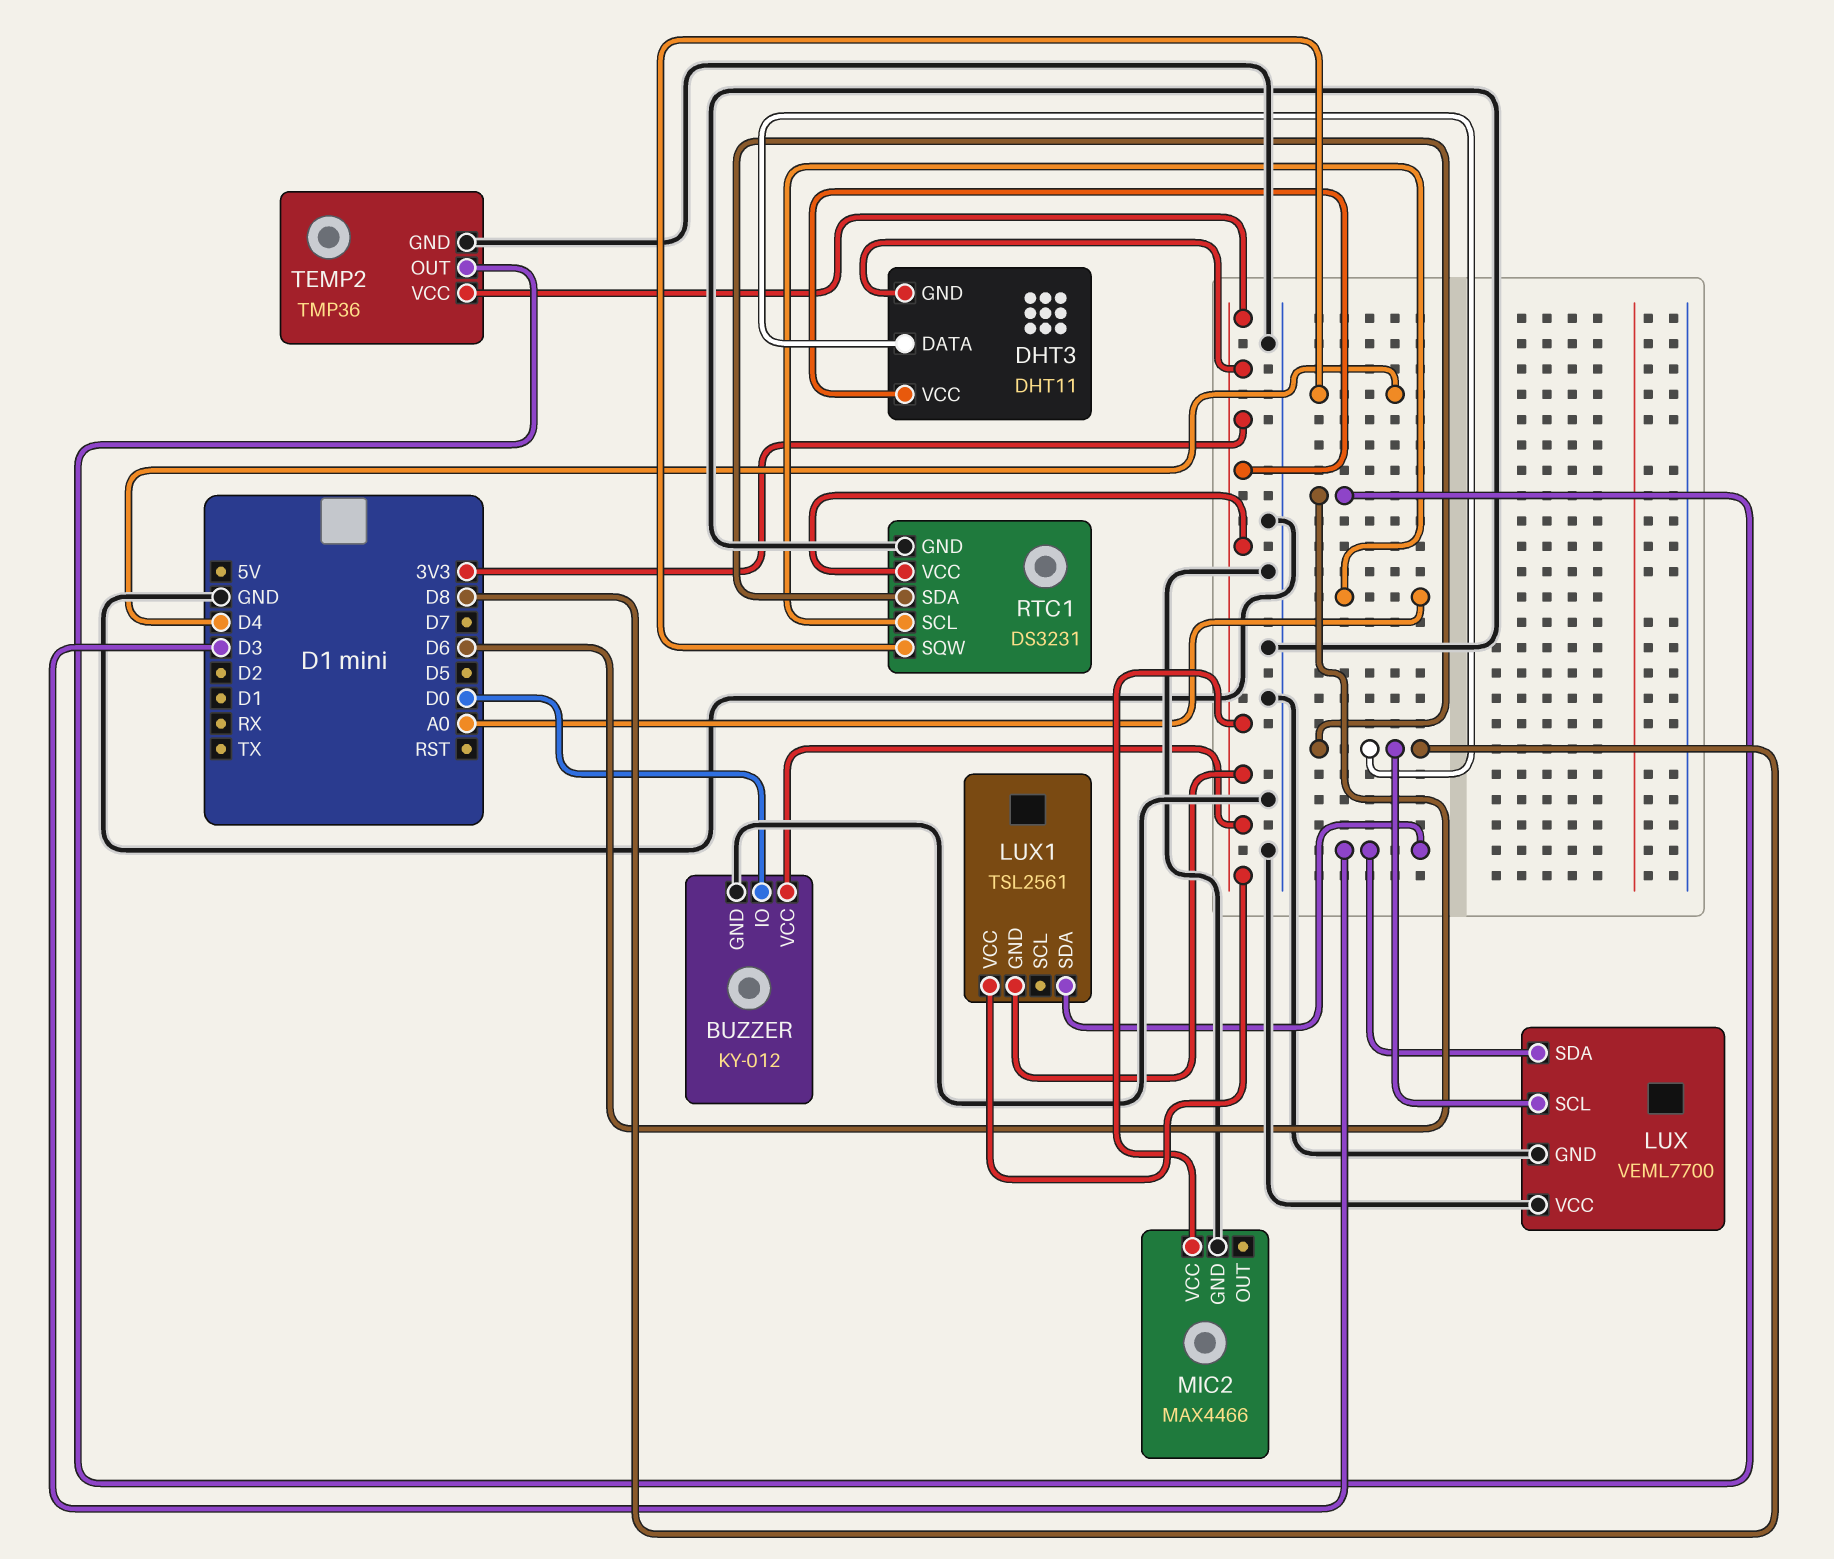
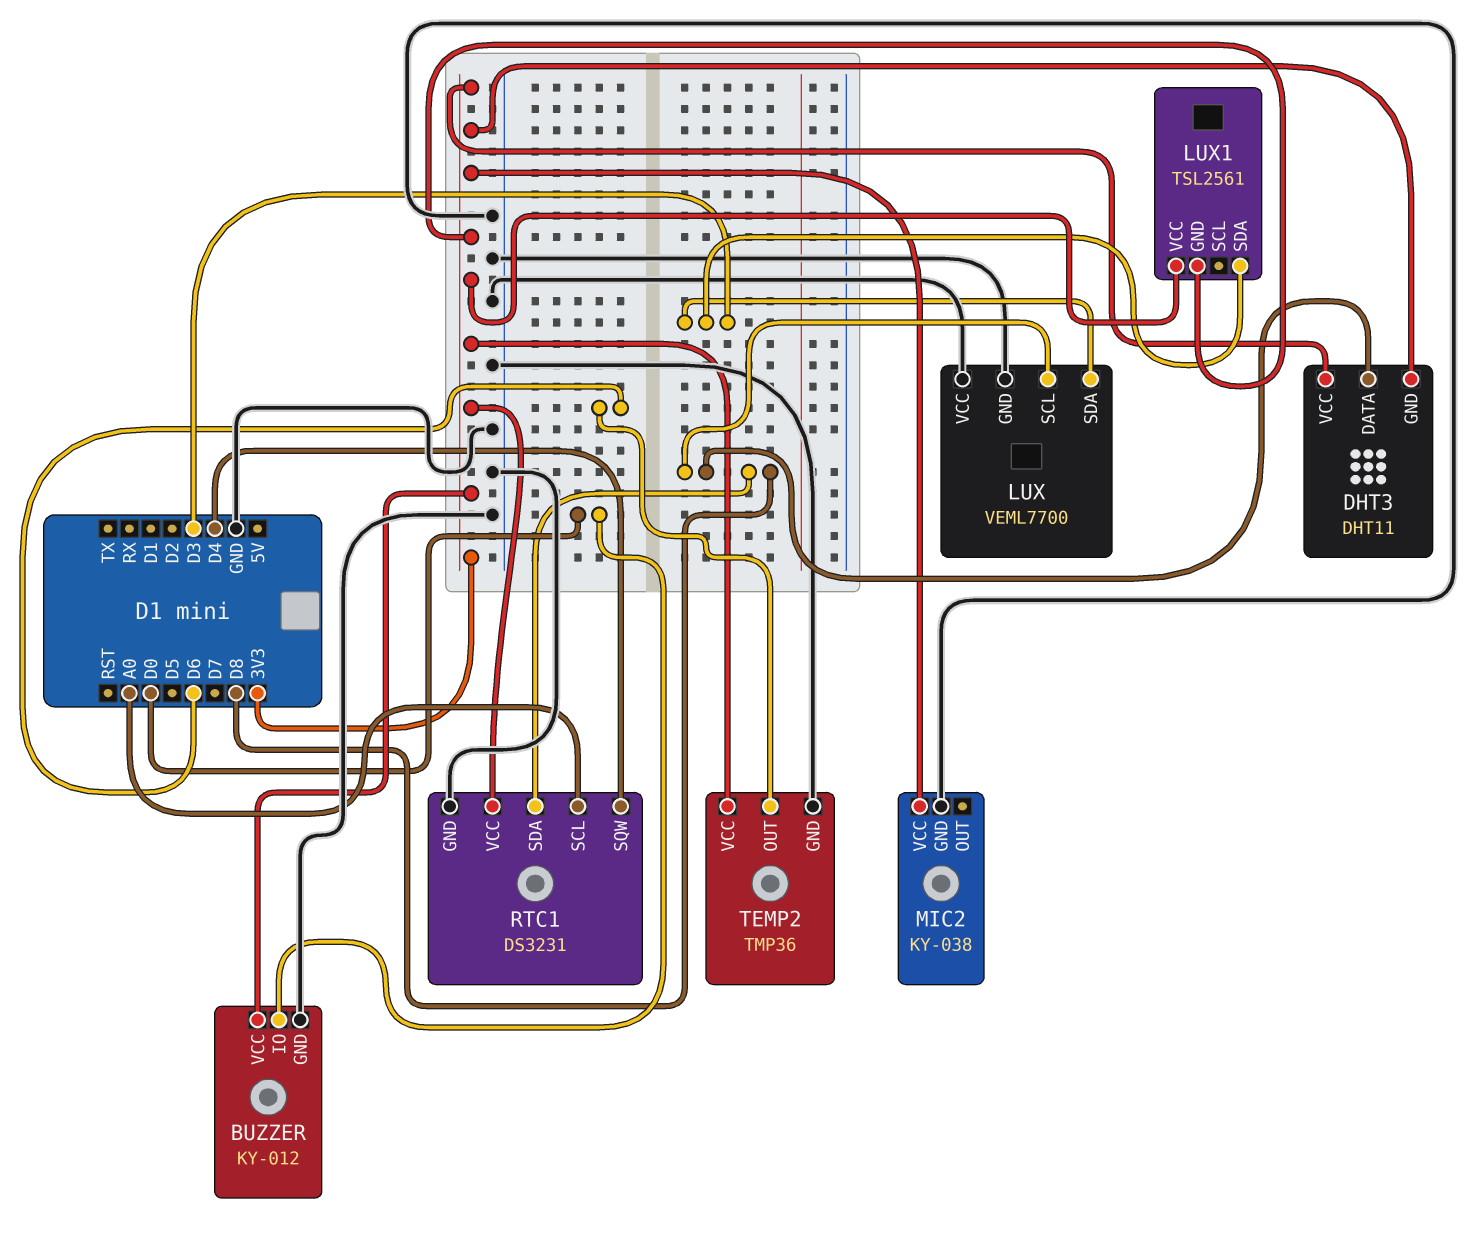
MIC2: MAX4466 -> KY-038

